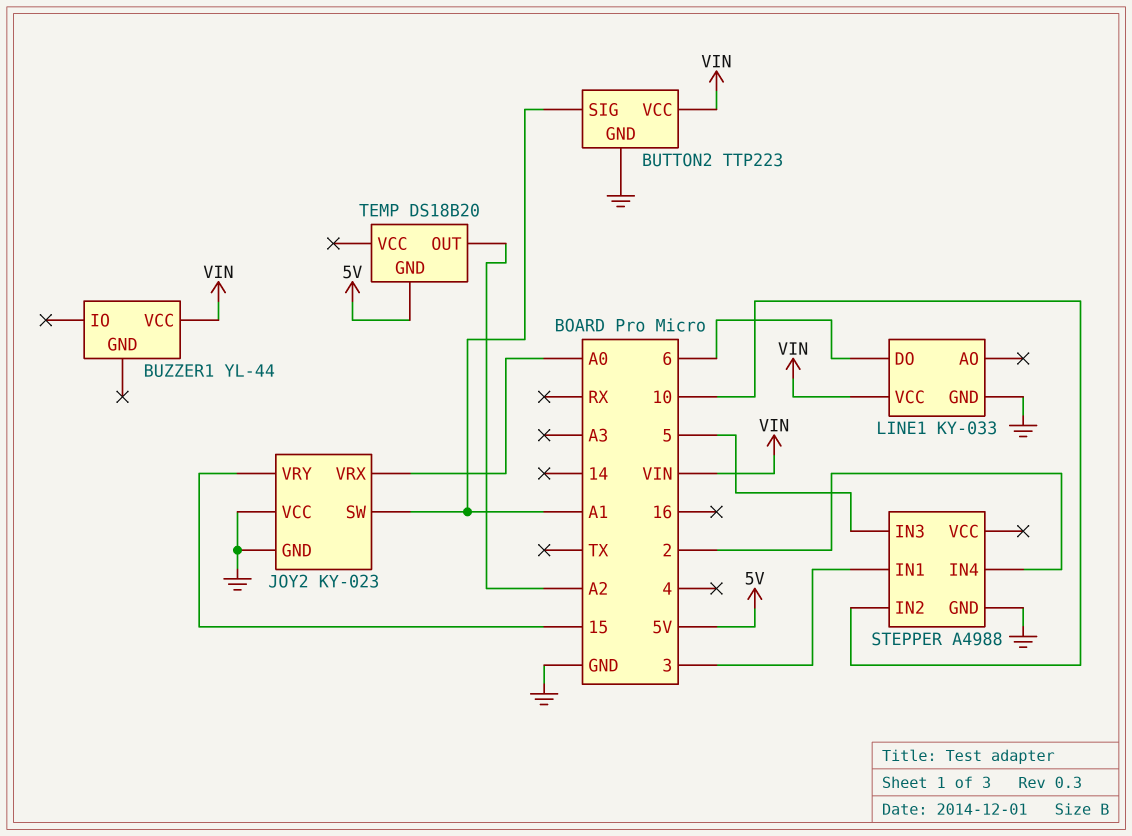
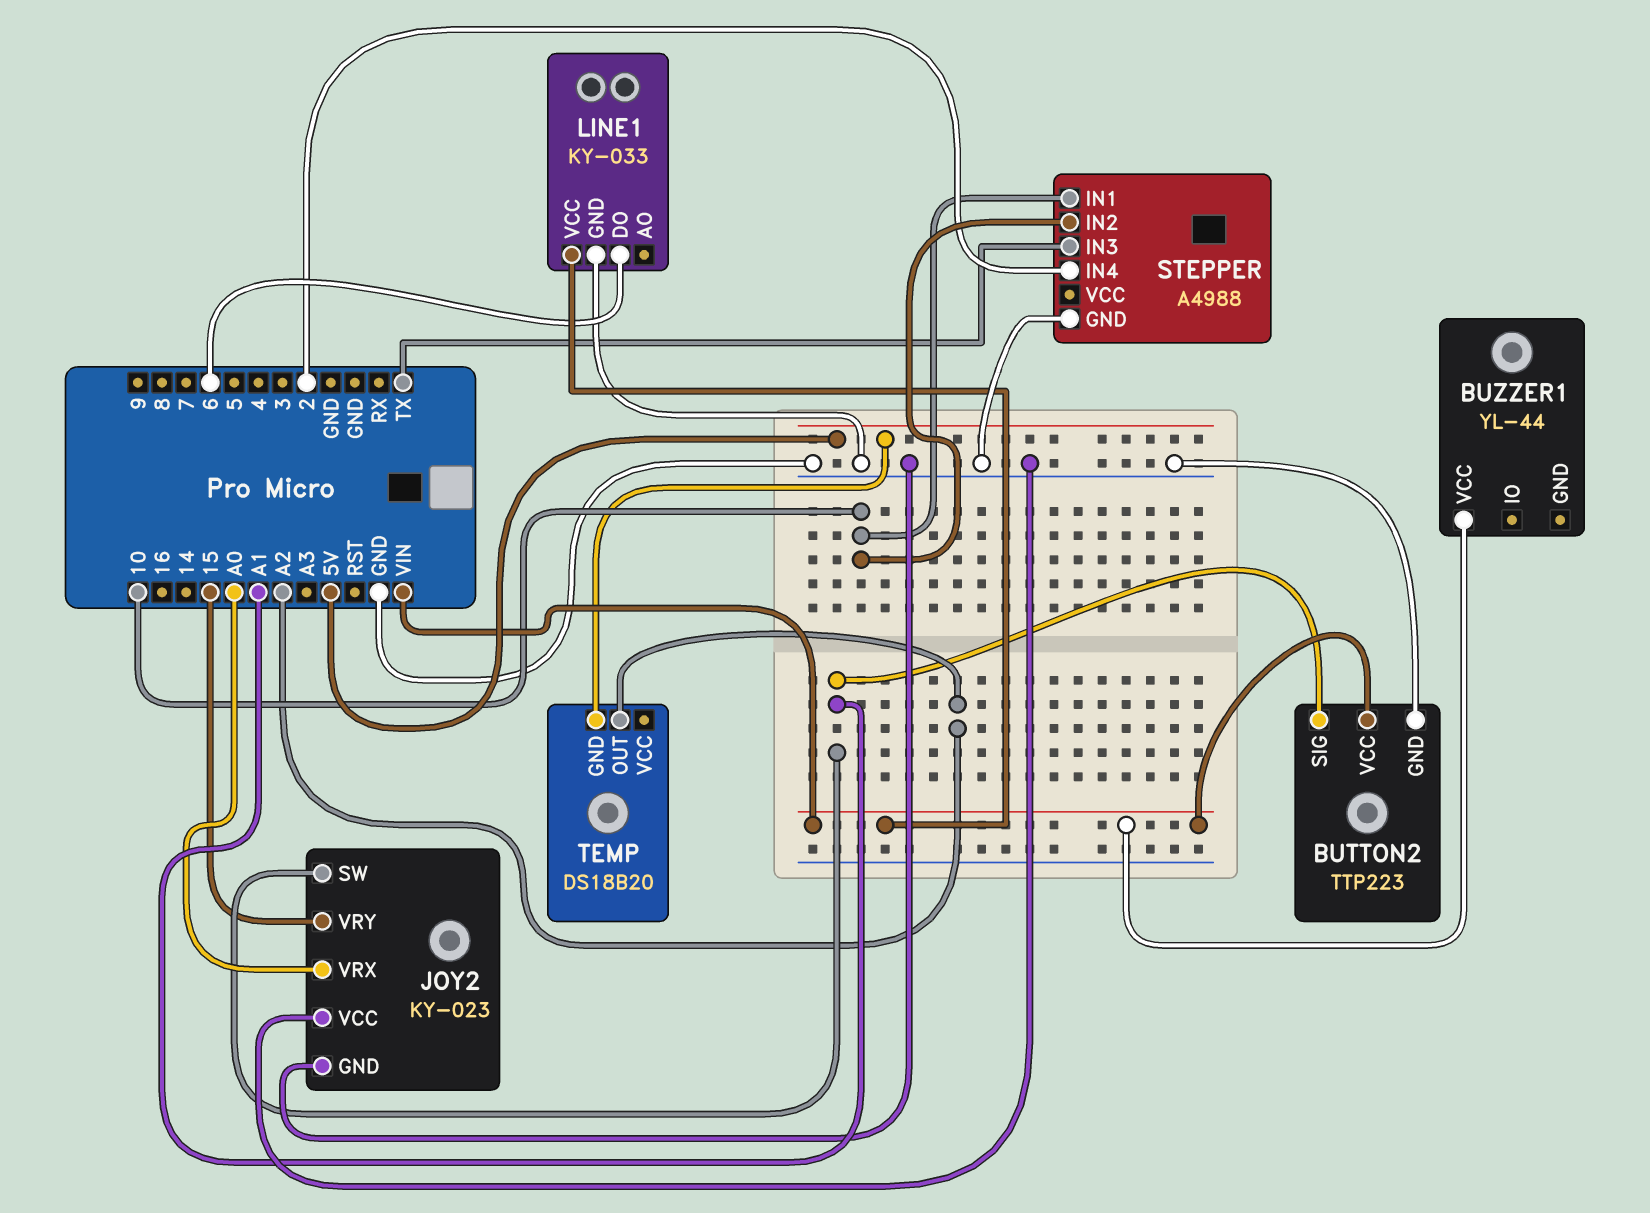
STEPPER pin IN1: 3 -> 10
STEPPER pin IN3: 5 -> TX

